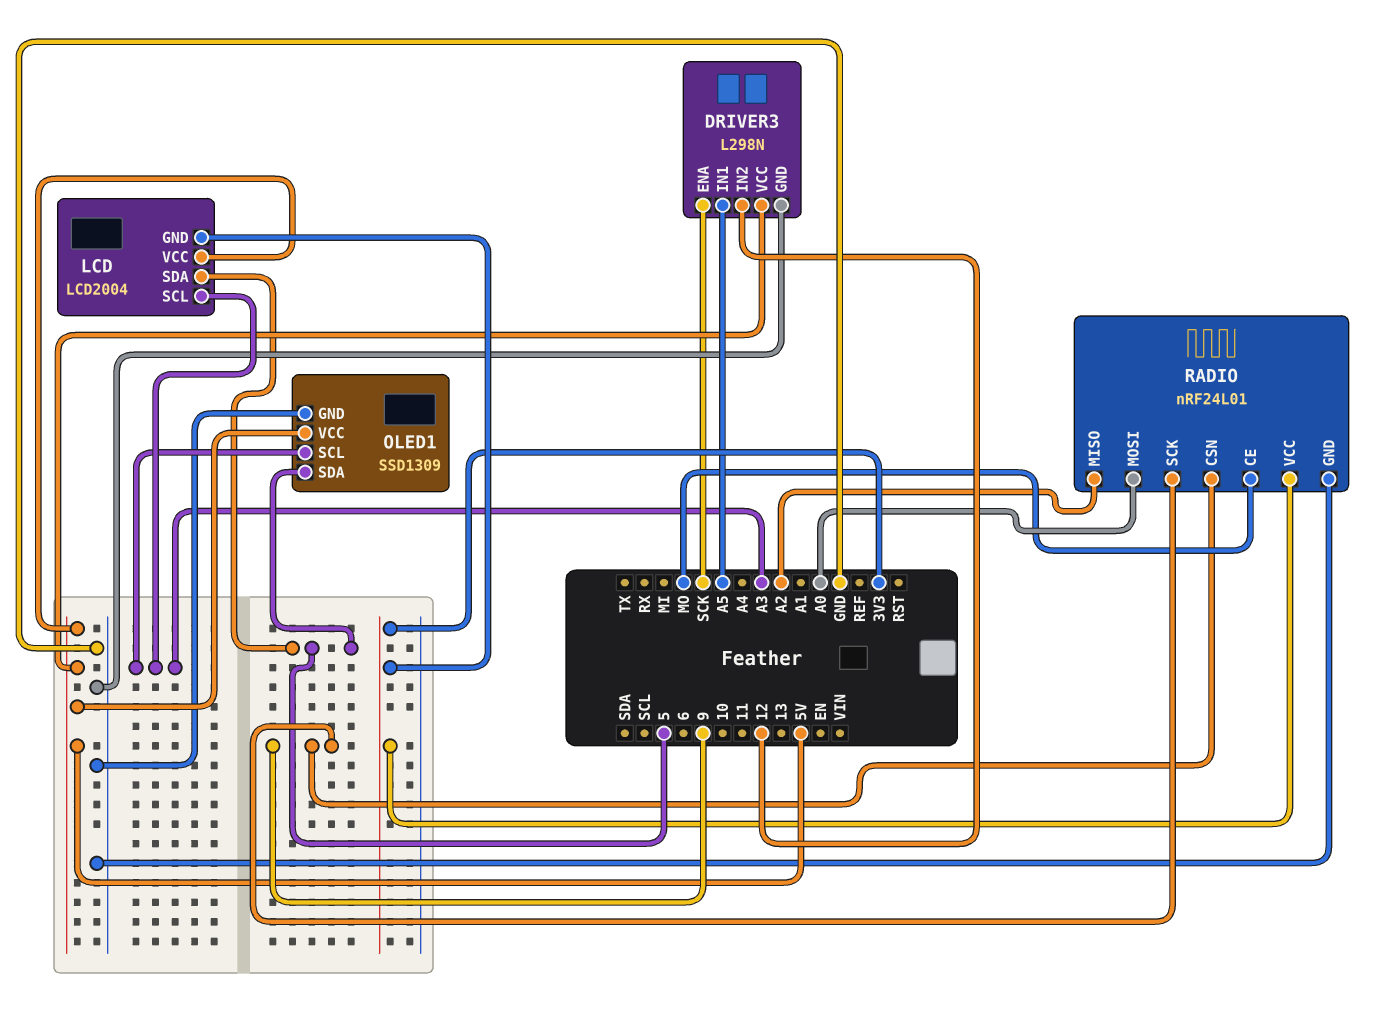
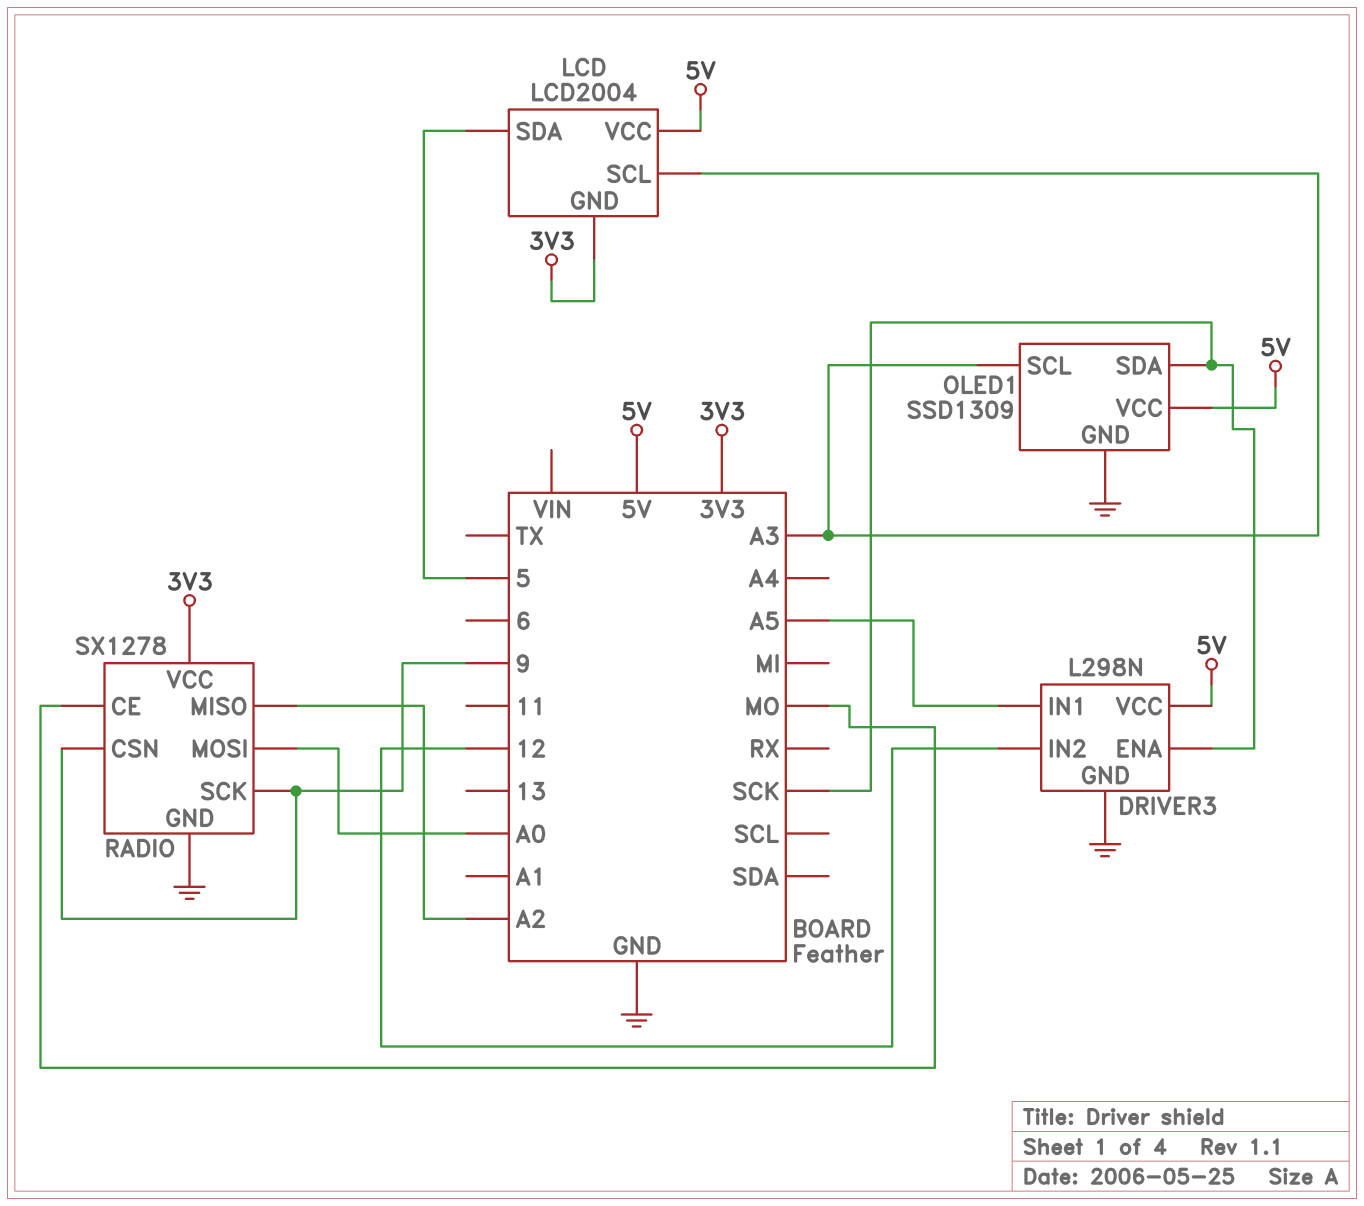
OLED1 pin SDA: 5 -> SCK
RADIO: nRF24L01 -> SX1278

